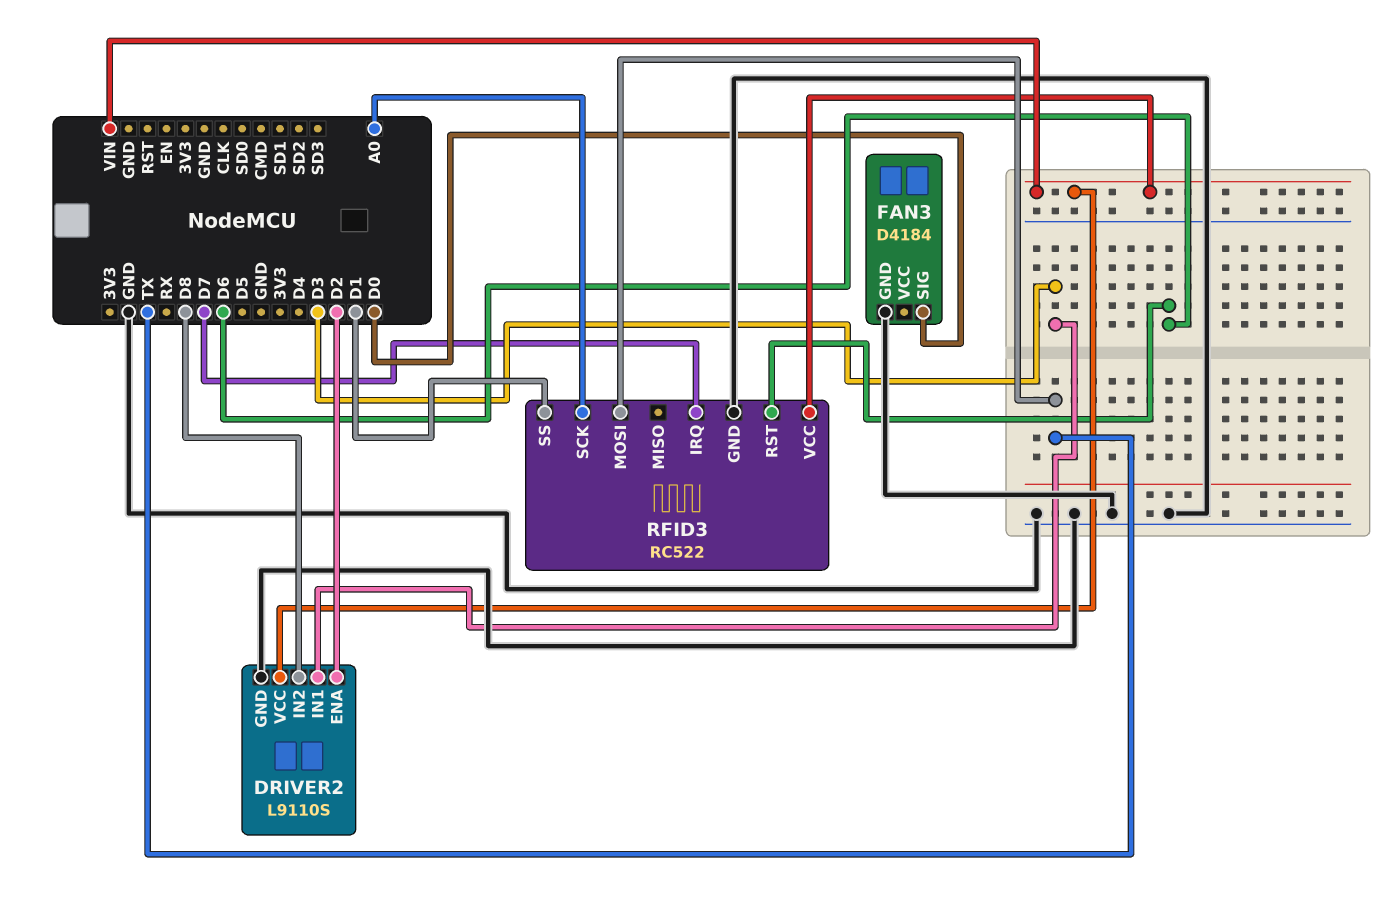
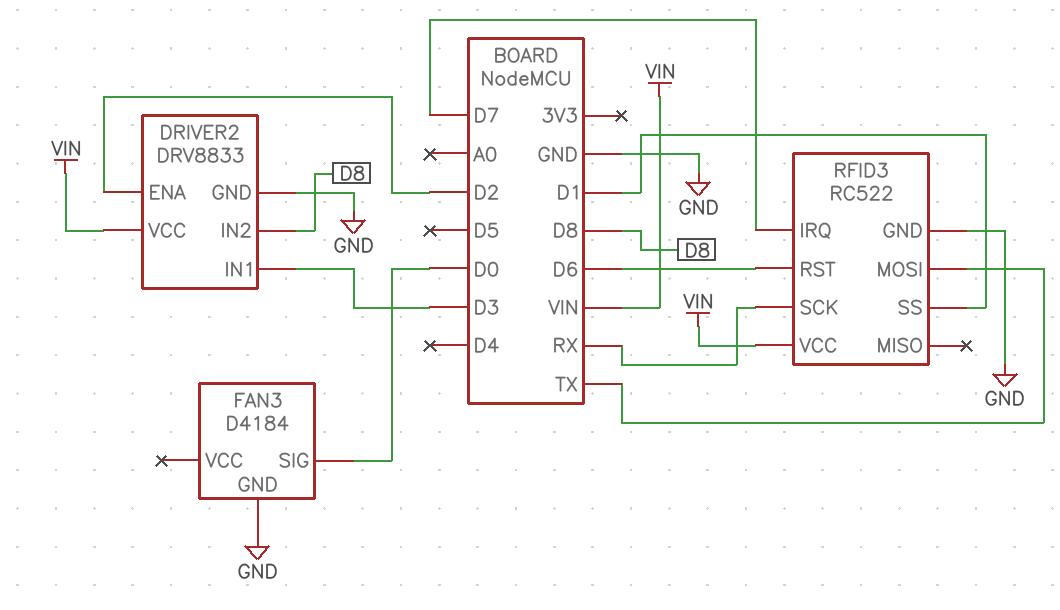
DRIVER2: L9110S -> DRV8833
RFID3 pin SCK: A0 -> RX

